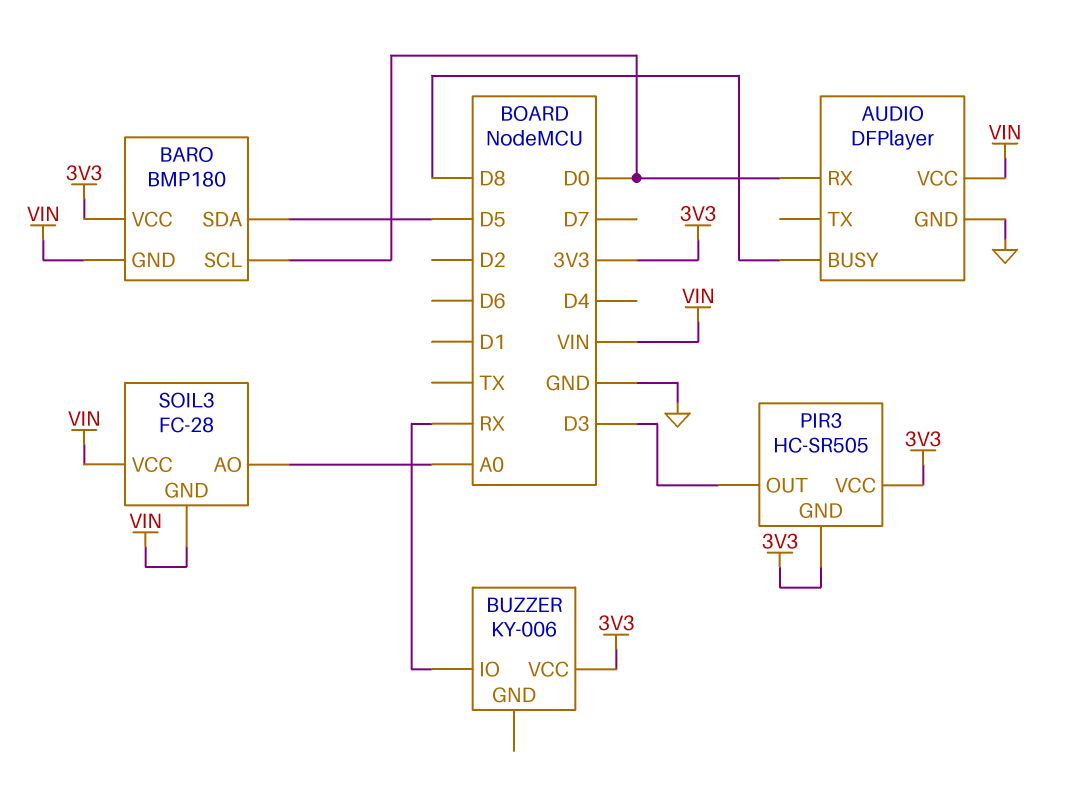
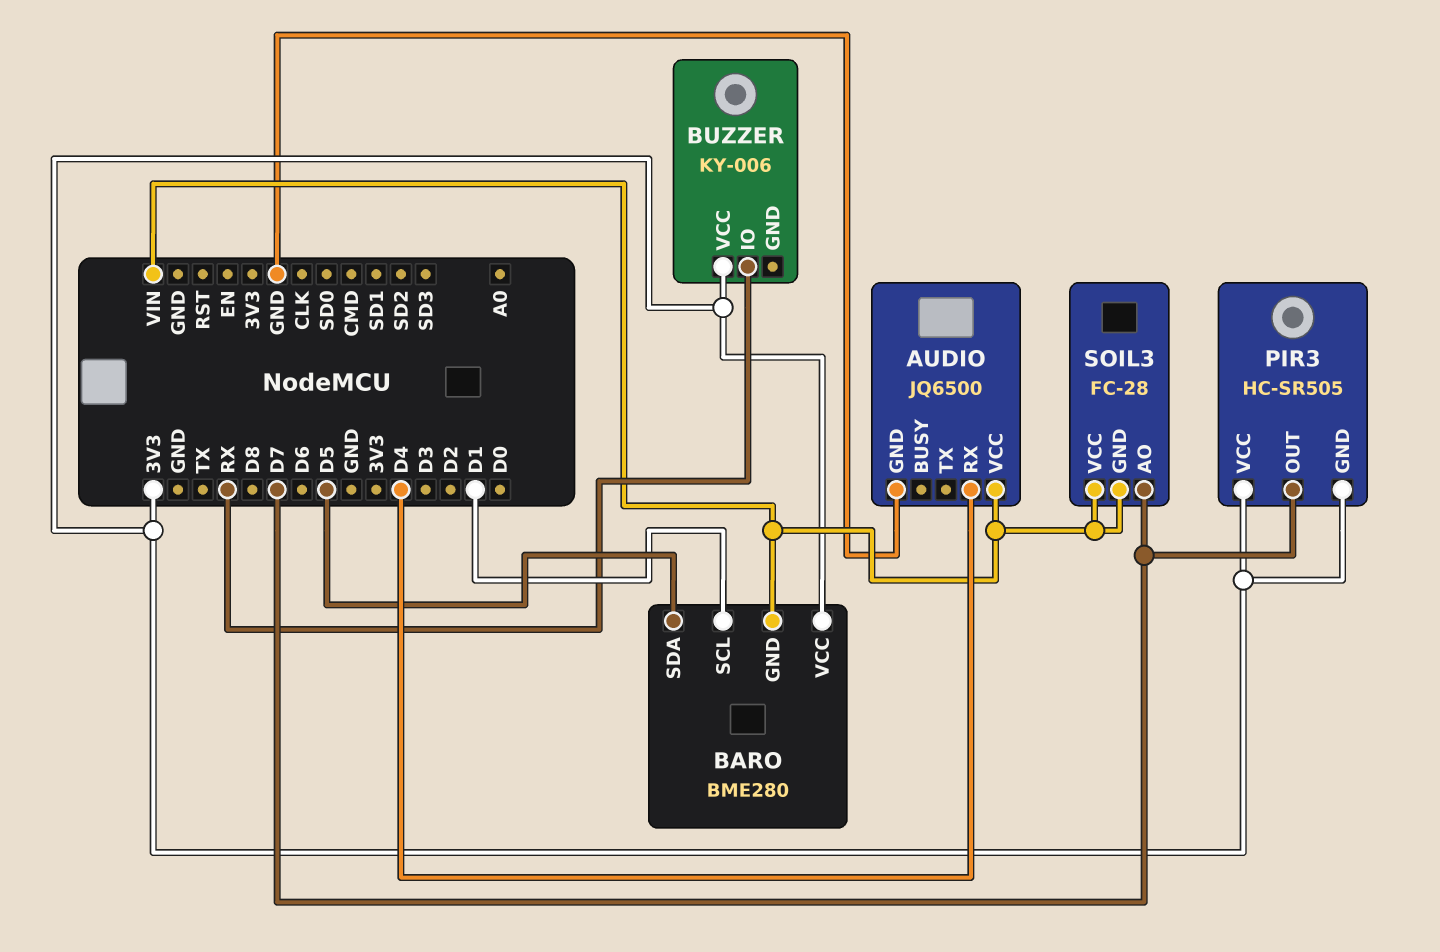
AUDIO: DFPlayer -> JQ6500
AUDIO pin BUSY: D8 -> none
AUDIO pin RX: D0 -> D4
BARO: BMP180 -> BME280
BARO pin SCL: D0 -> D1
PIR3 pin OUT: D3 -> D7
SOIL3 pin AO: A0 -> D7

